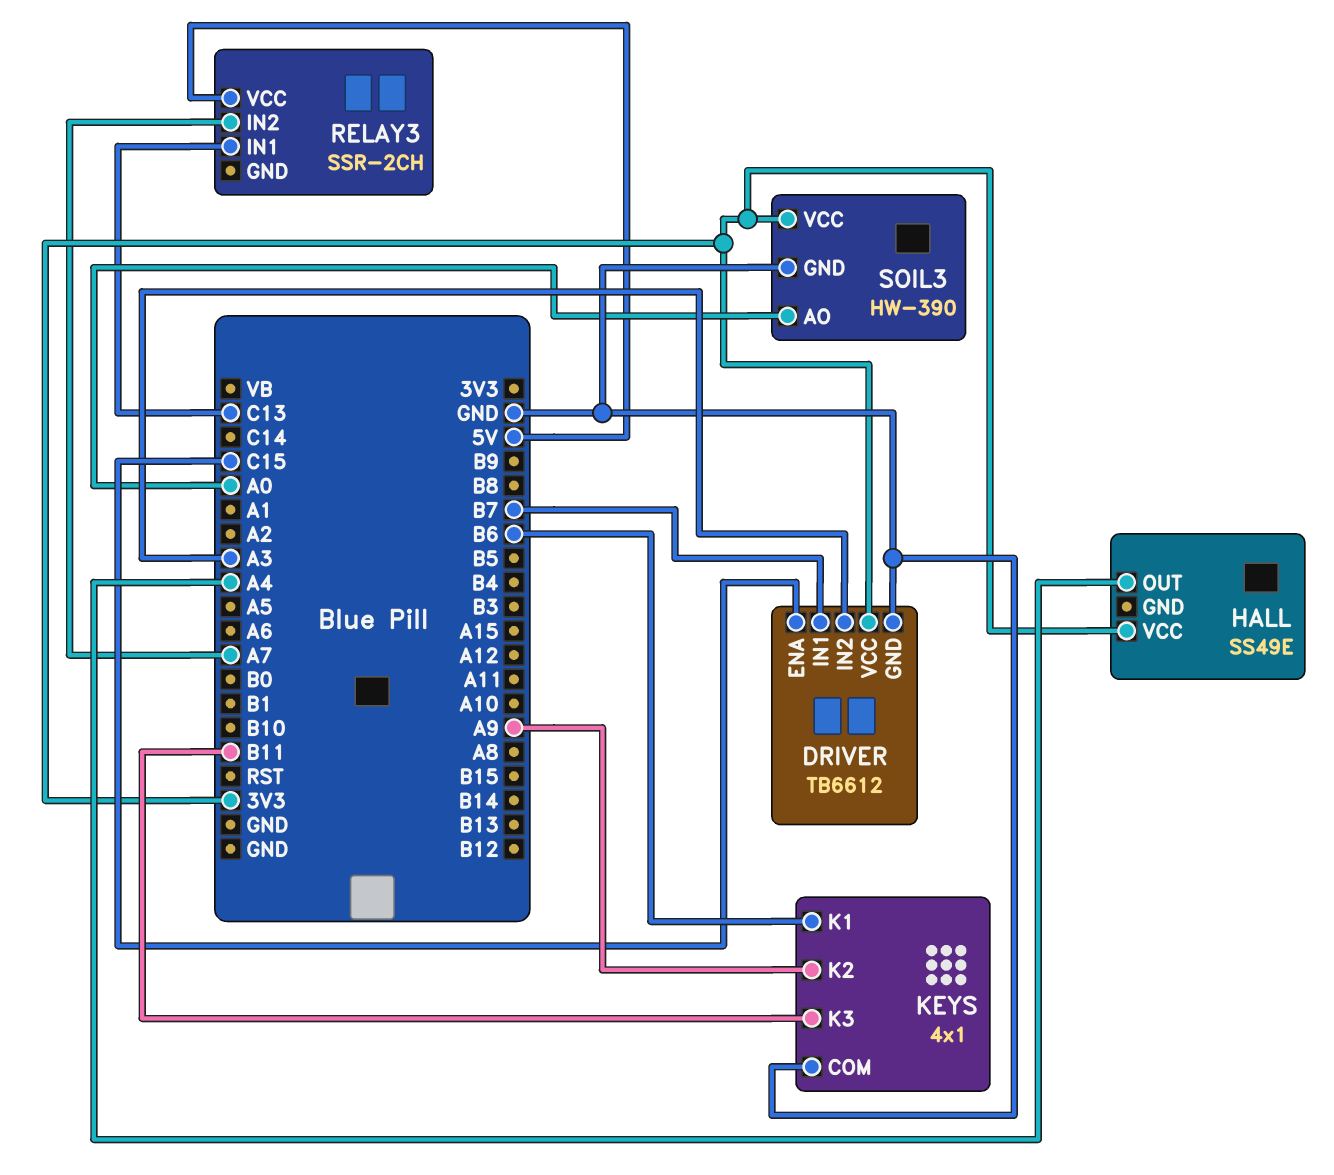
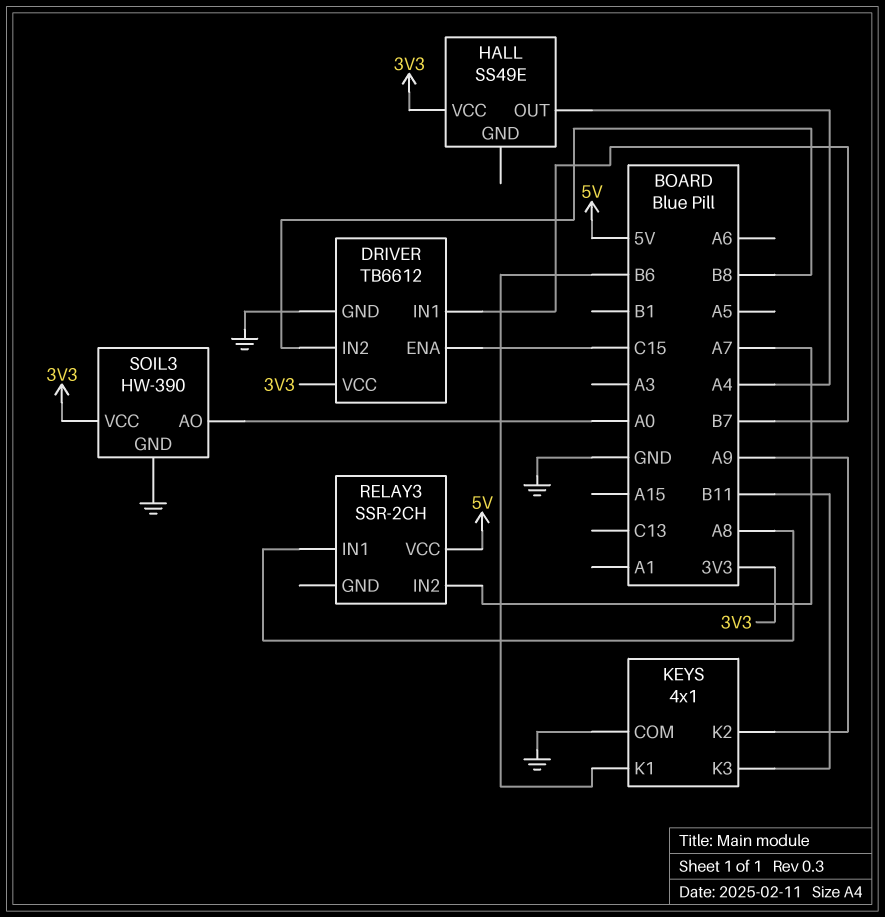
DRIVER pin IN2: A3 -> B8
RELAY3 pin IN1: C13 -> A8

